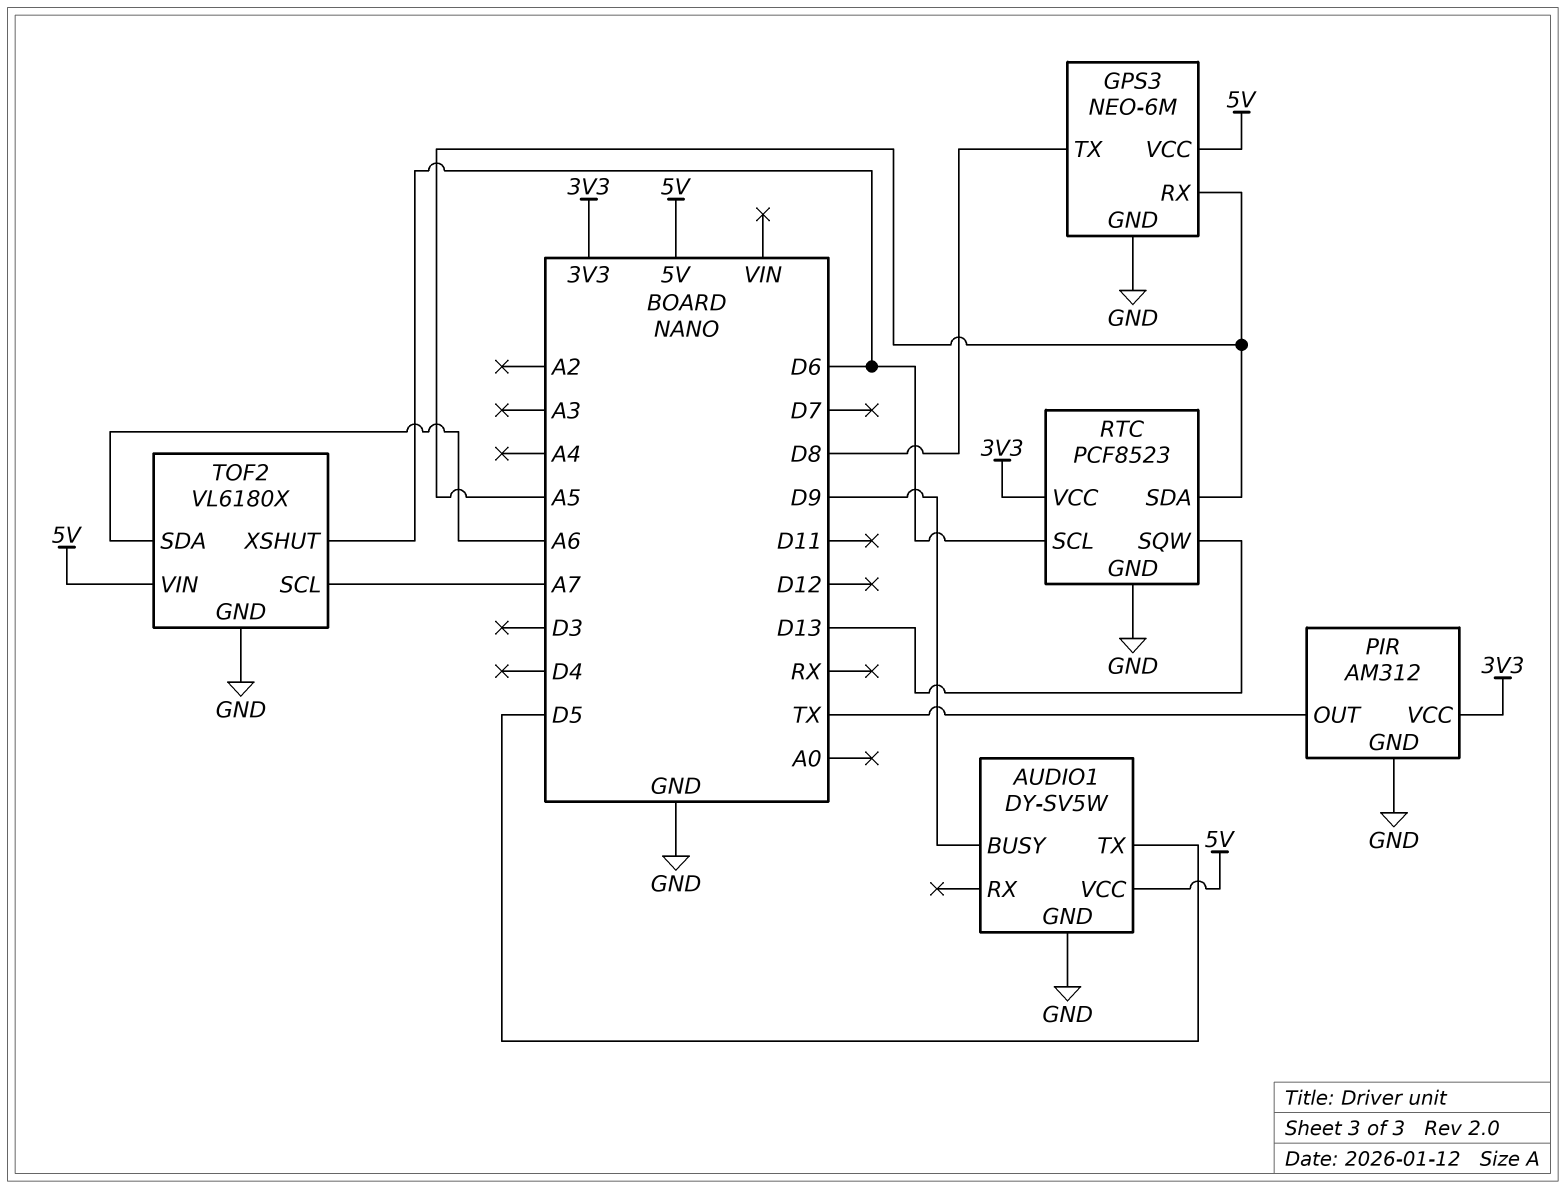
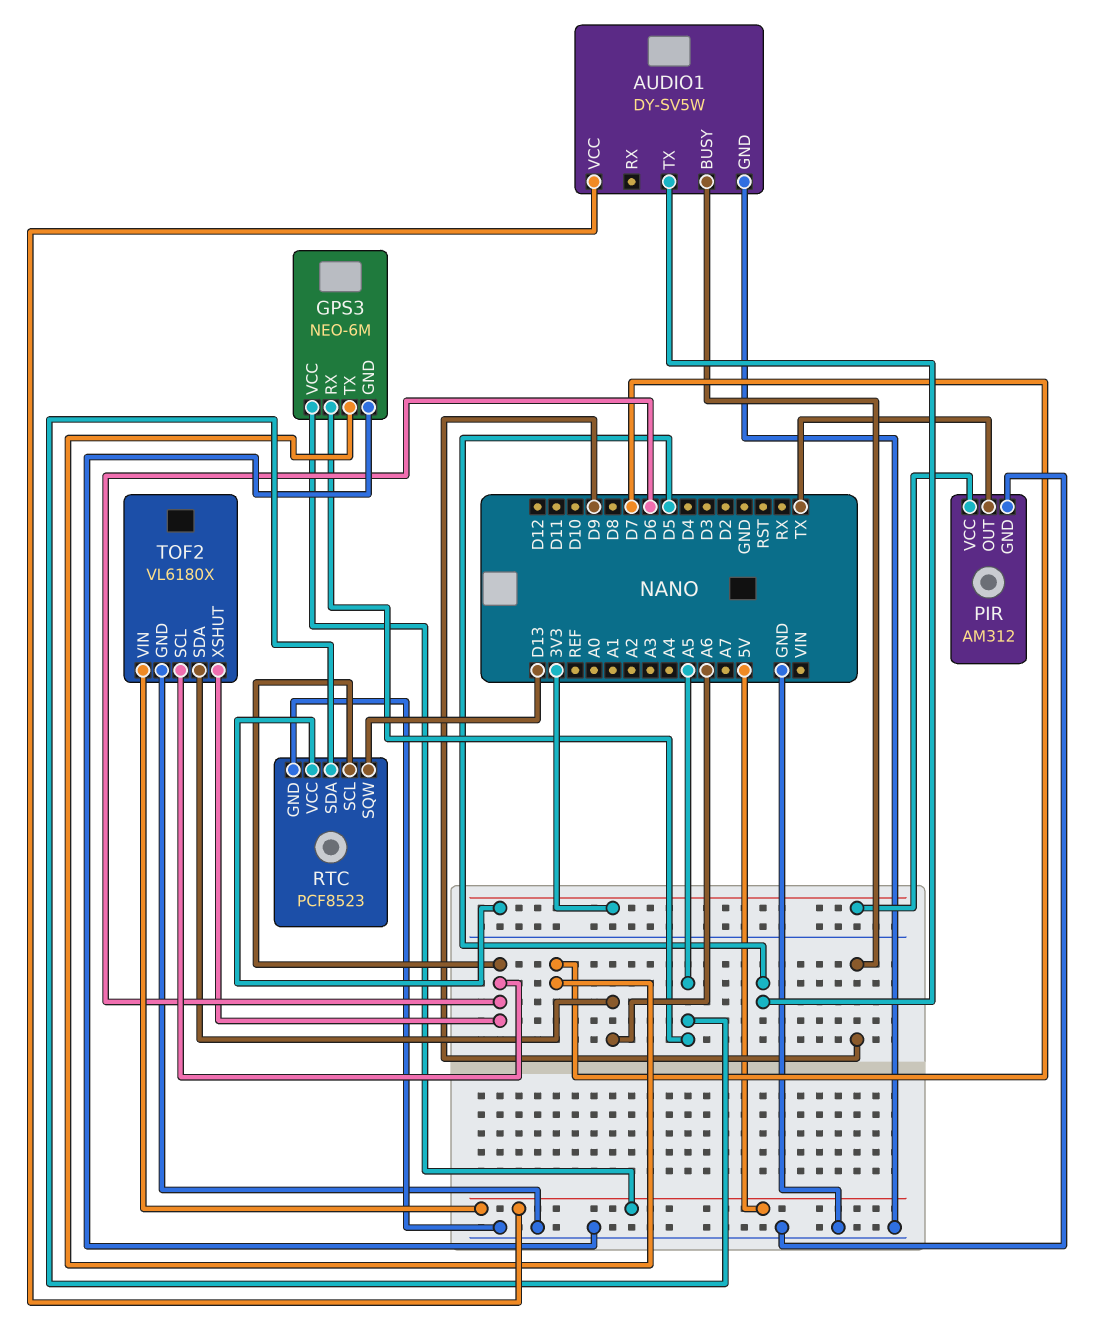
GPS3 pin TX: D8 -> D7
TOF2 pin SCL: A7 -> D6

